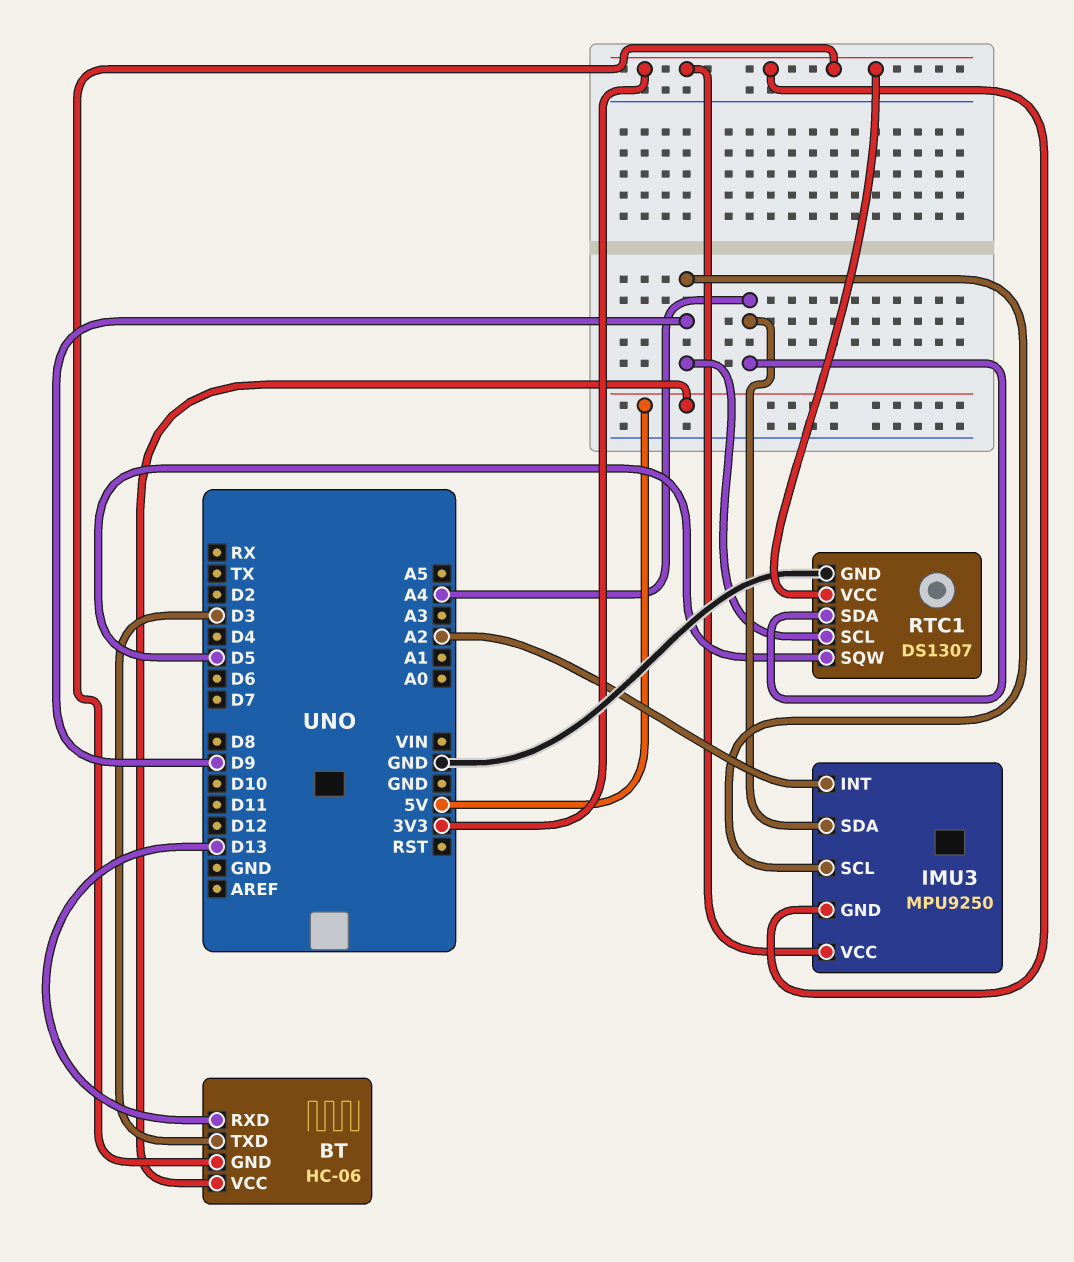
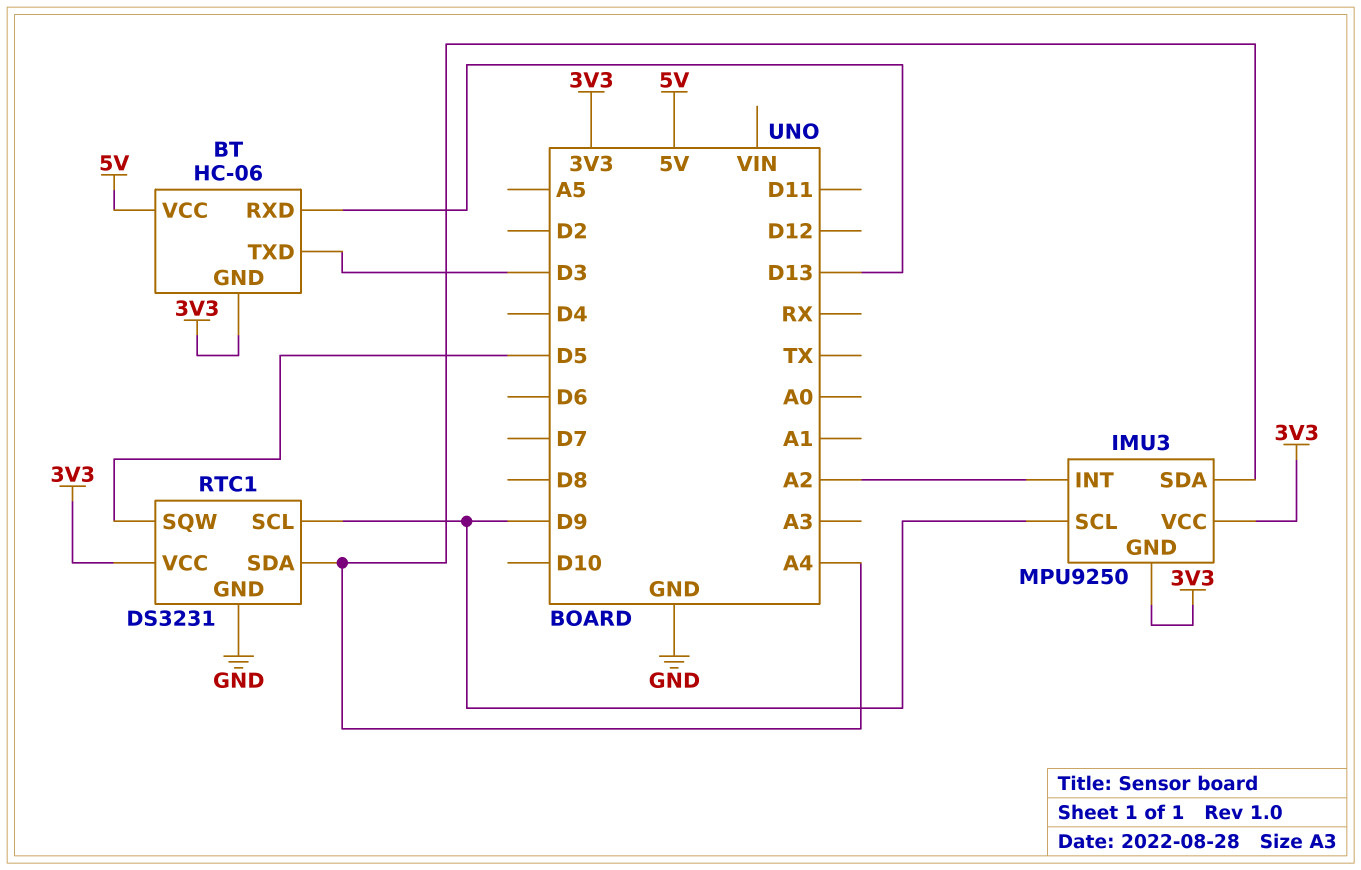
RTC1: DS1307 -> DS3231

